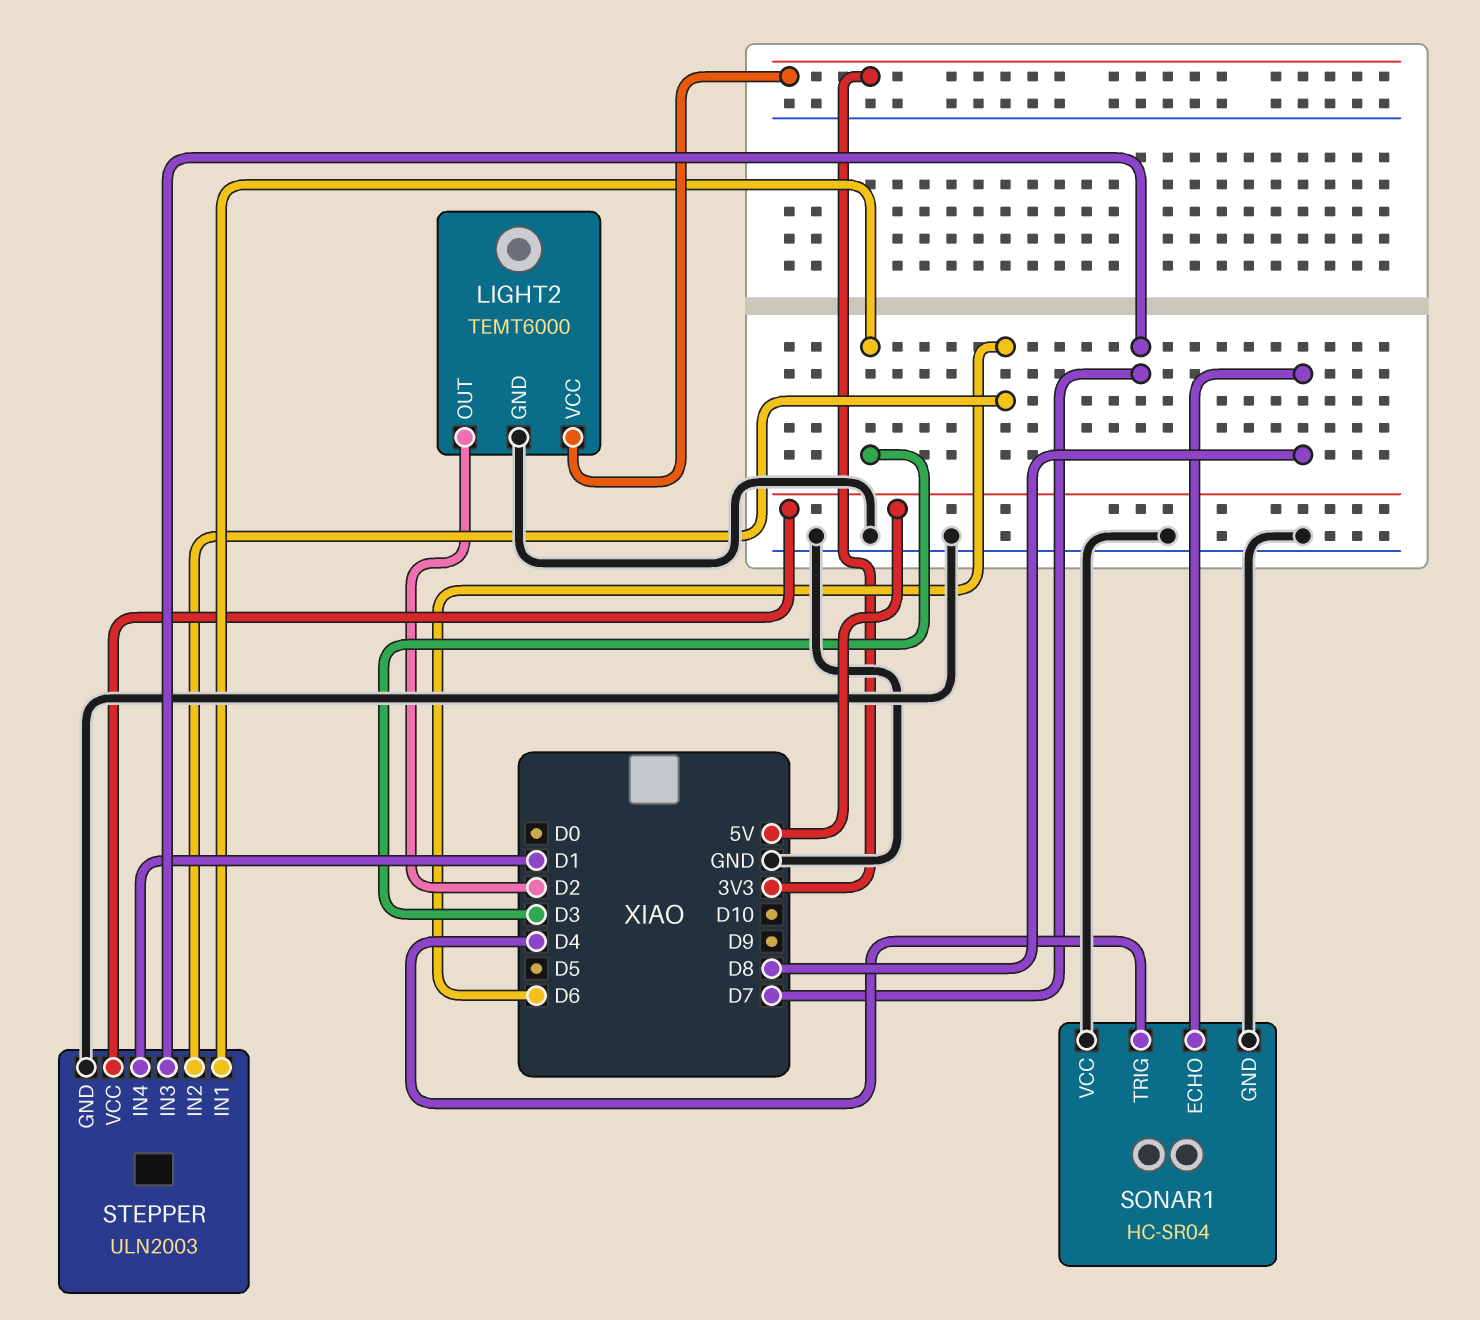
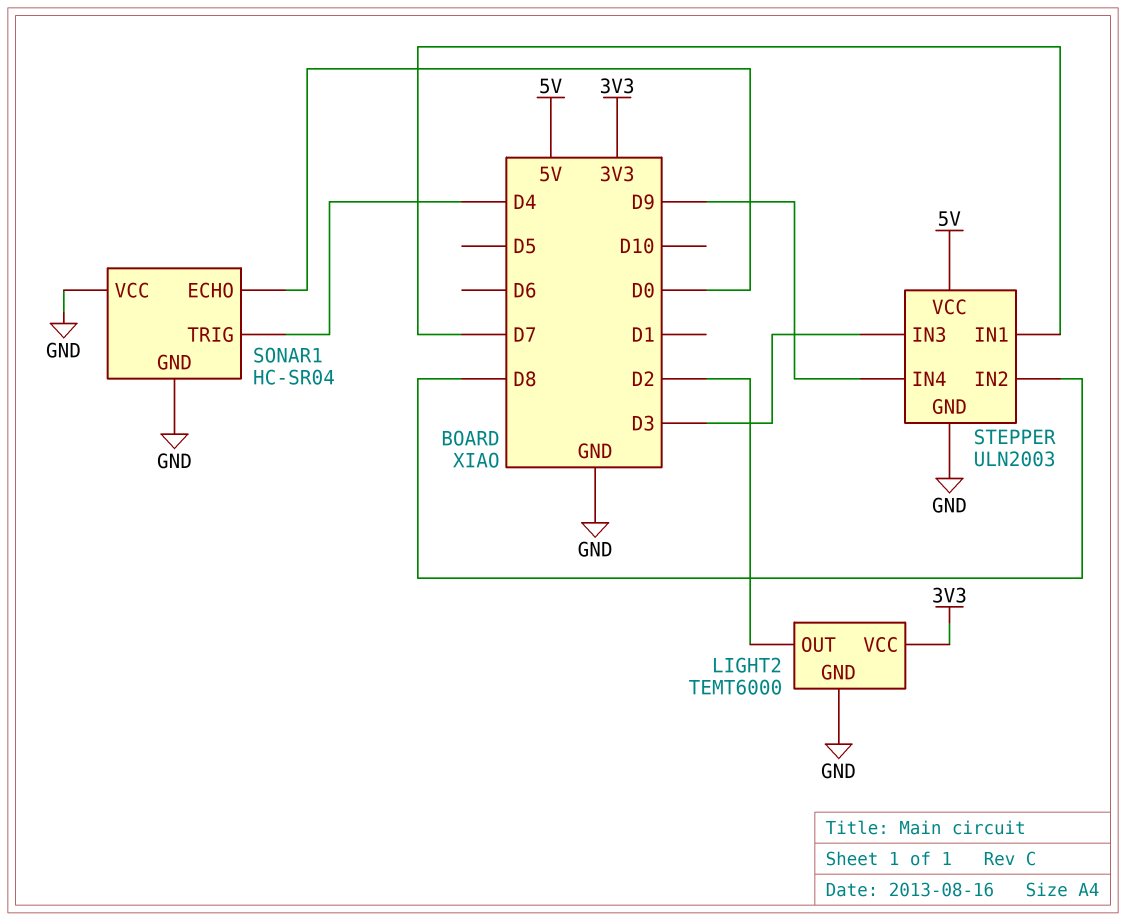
SONAR1 pin ECHO: D8 -> D0
STEPPER pin IN1: D3 -> D7
STEPPER pin IN2: D6 -> D8
STEPPER pin IN3: D7 -> D3
STEPPER pin IN4: D1 -> D9

